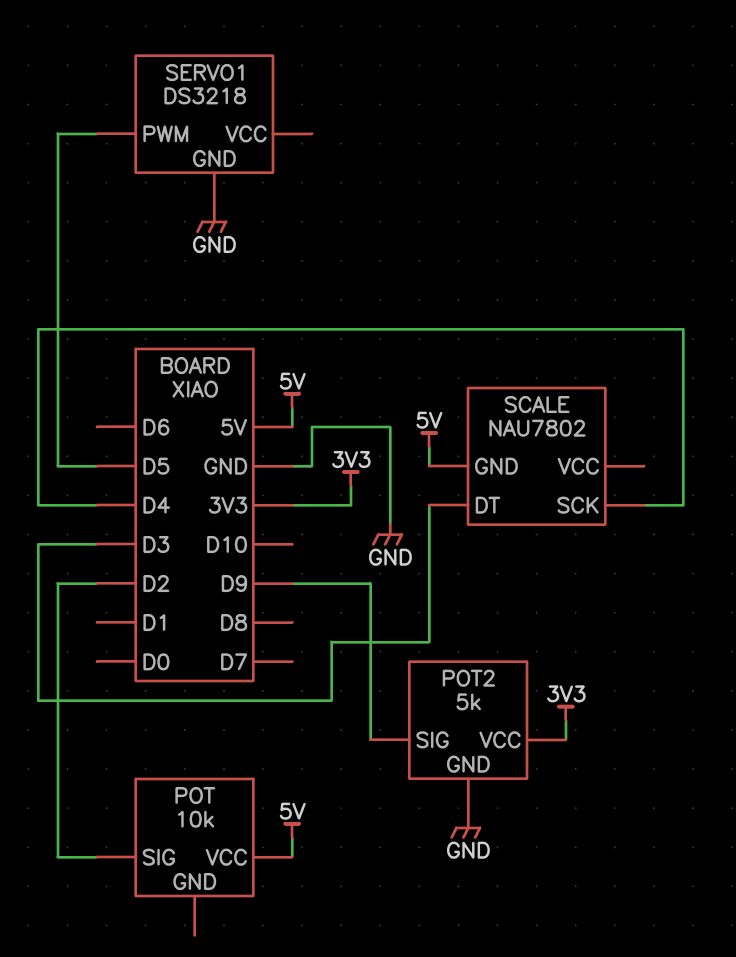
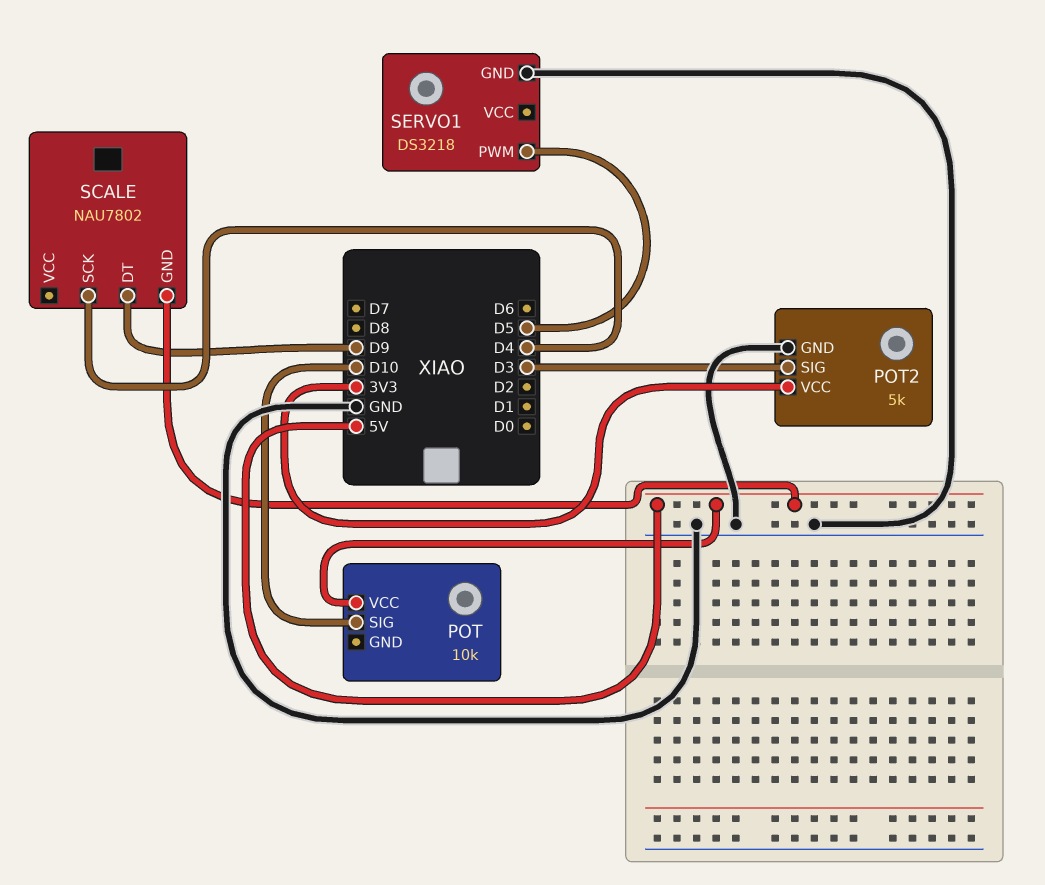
POT pin SIG: D2 -> D10
POT2 pin SIG: D9 -> D3
SCALE pin DT: D3 -> D9

